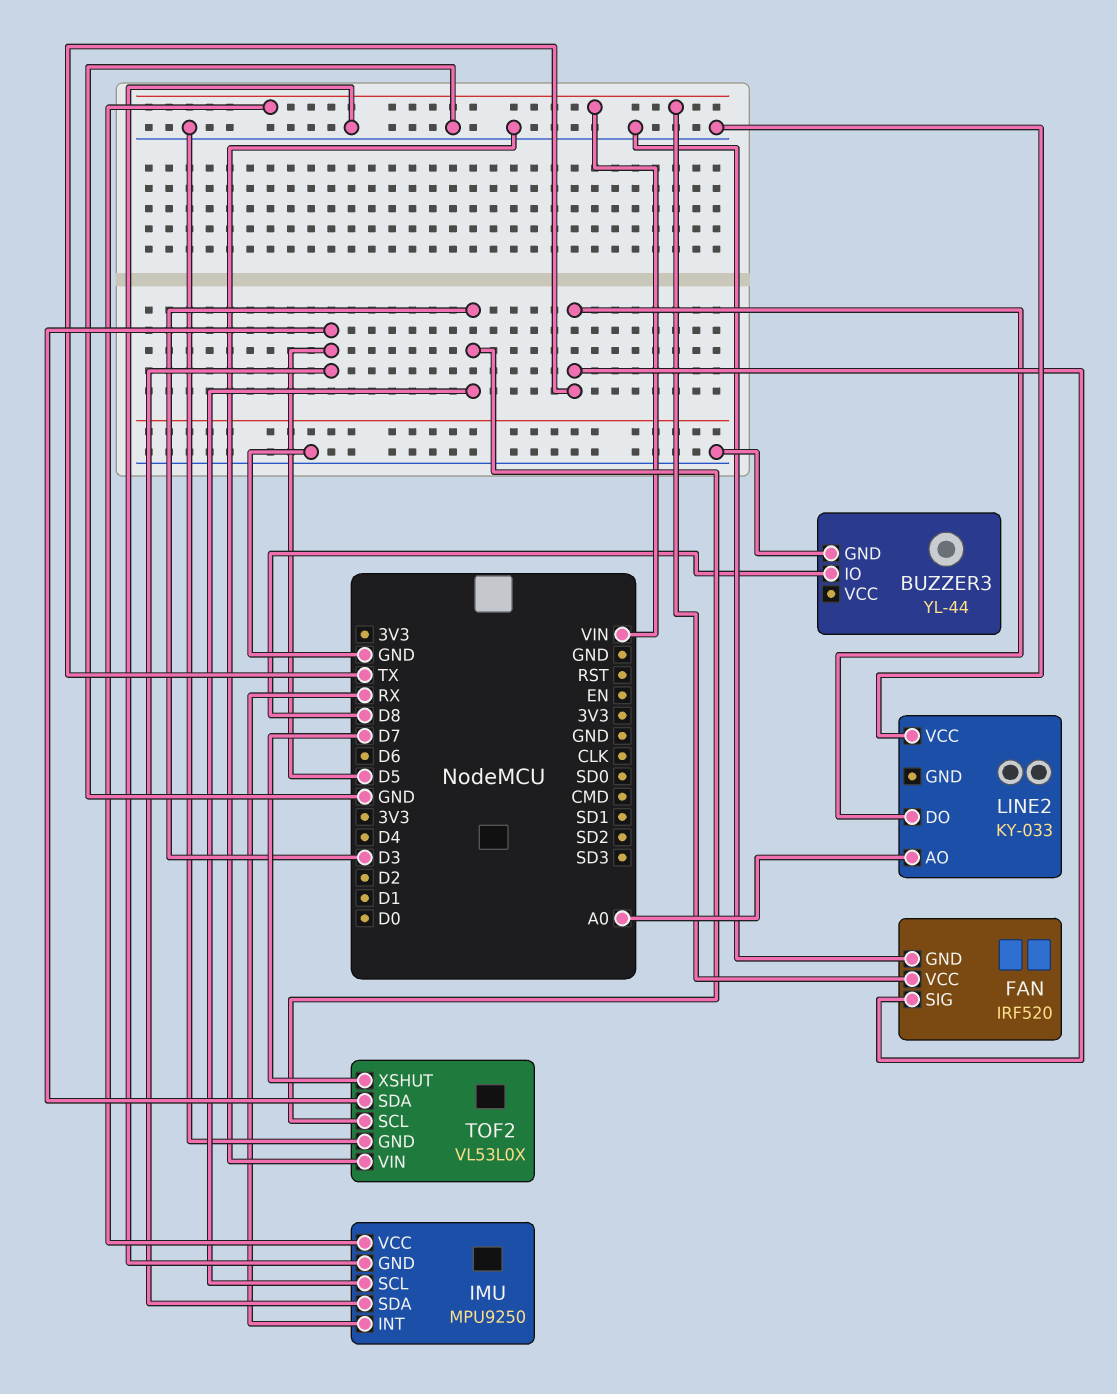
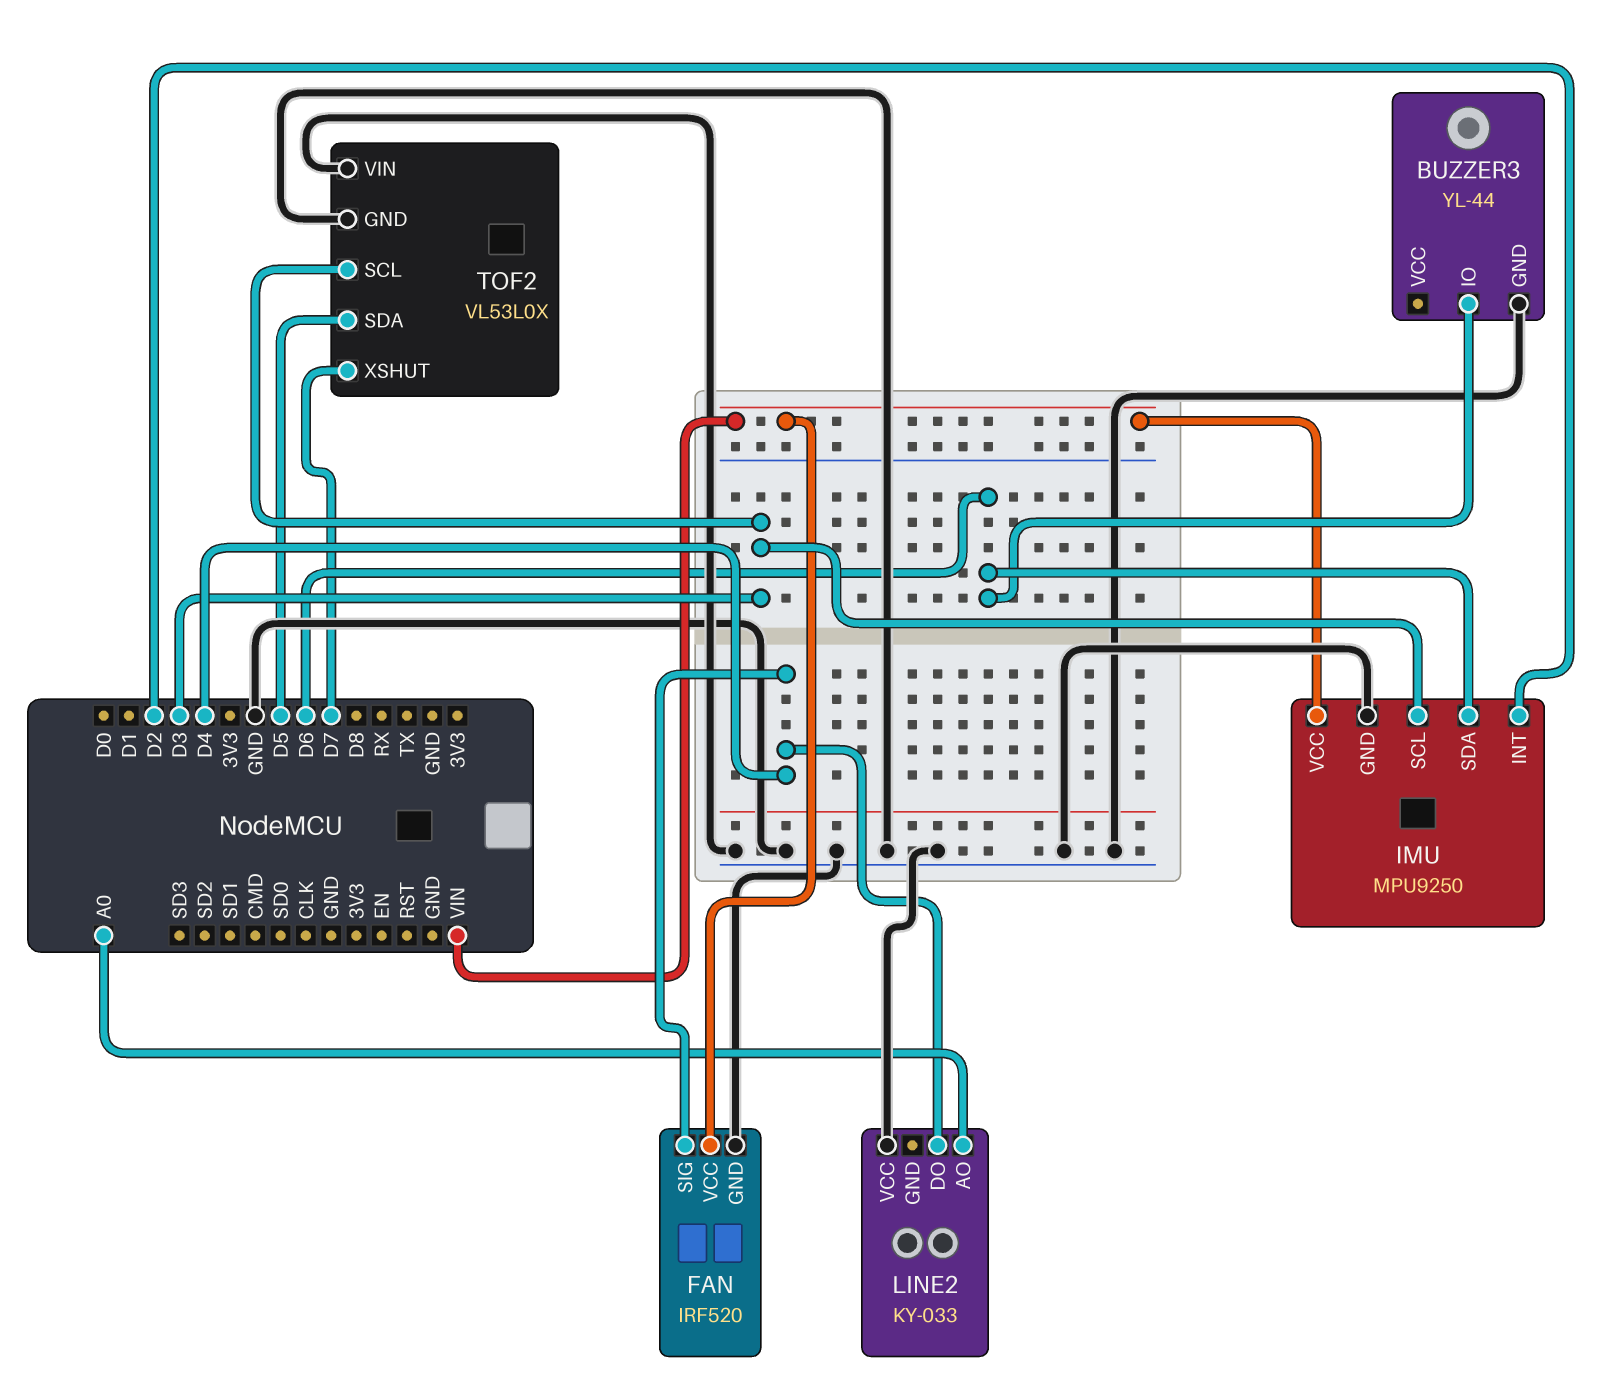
BUZZER3 pin IO: D8 -> D6
FAN pin SIG: TX -> D4
IMU pin INT: RX -> D2
IMU pin SDA: D5 -> D6
LINE2 pin DO: TX -> D4

